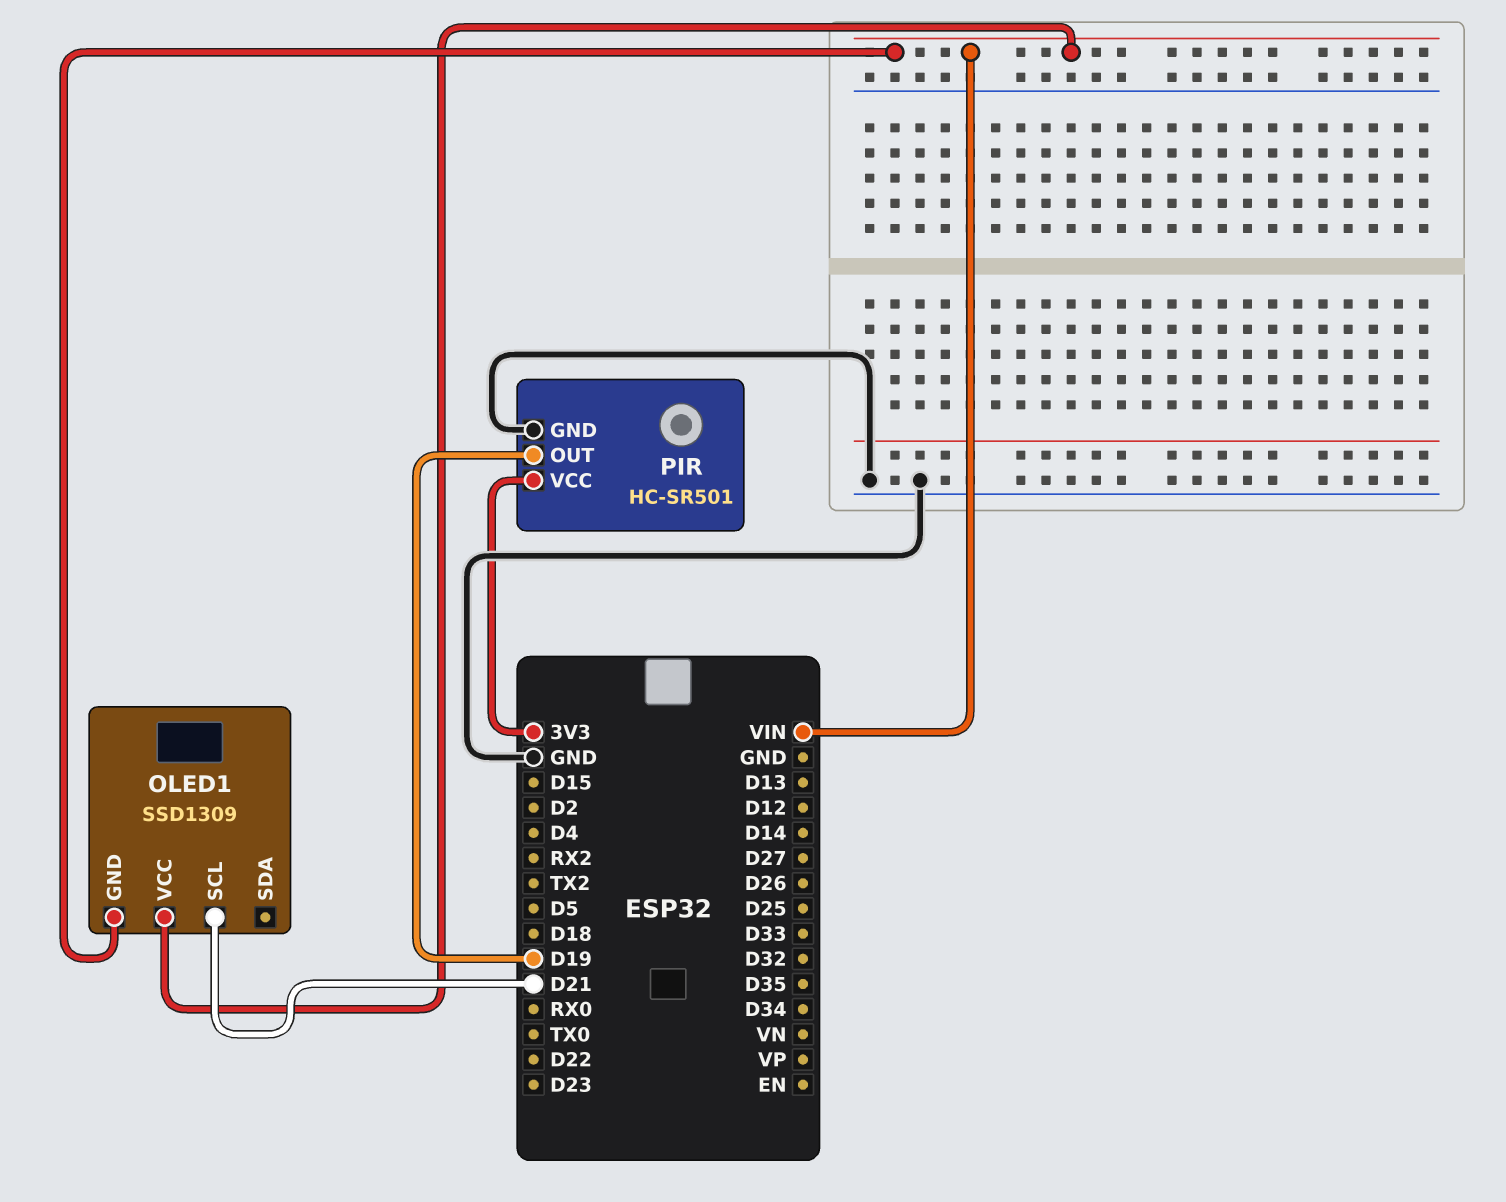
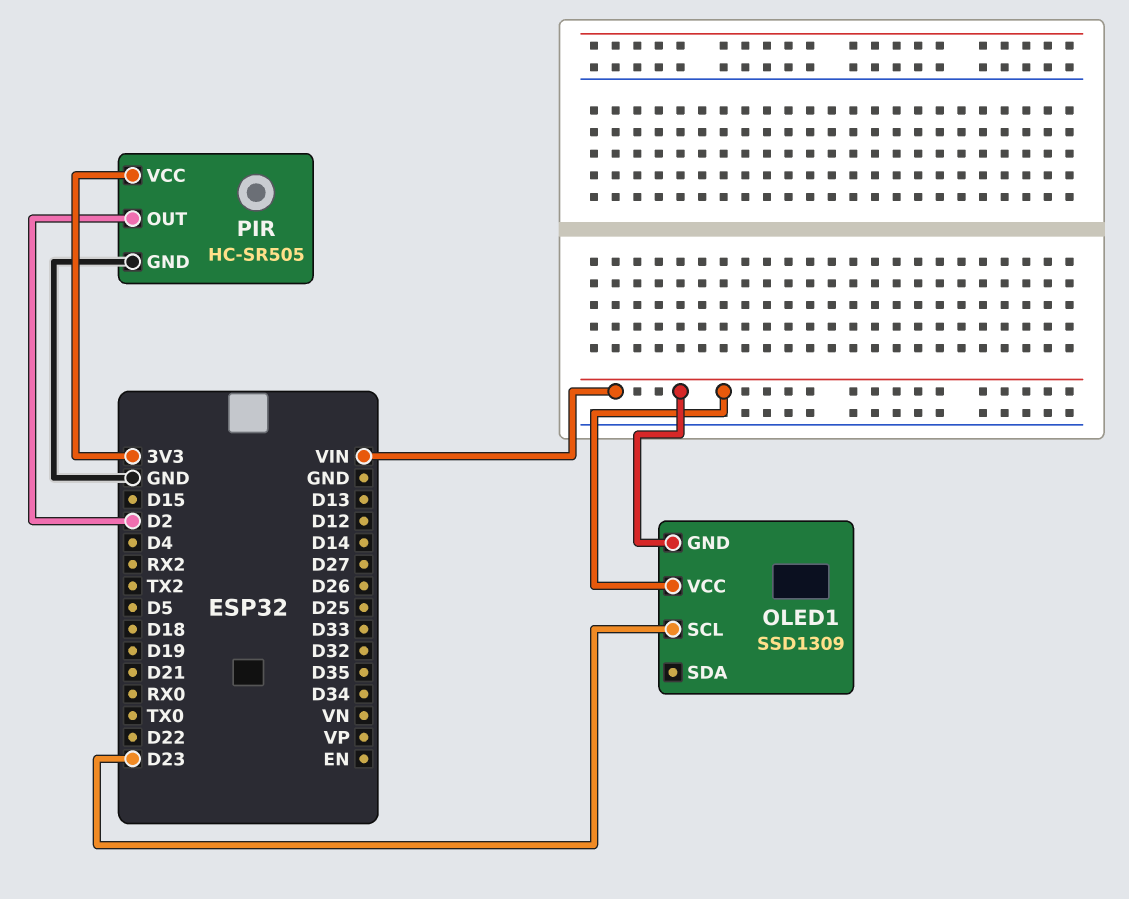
OLED1 pin SCL: D21 -> D23
PIR: HC-SR501 -> HC-SR505
PIR pin OUT: D19 -> D2

